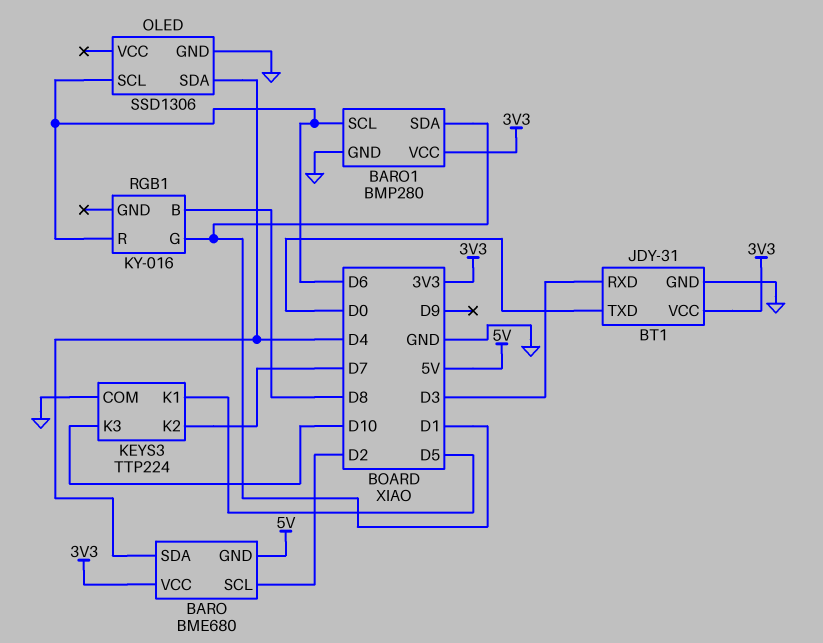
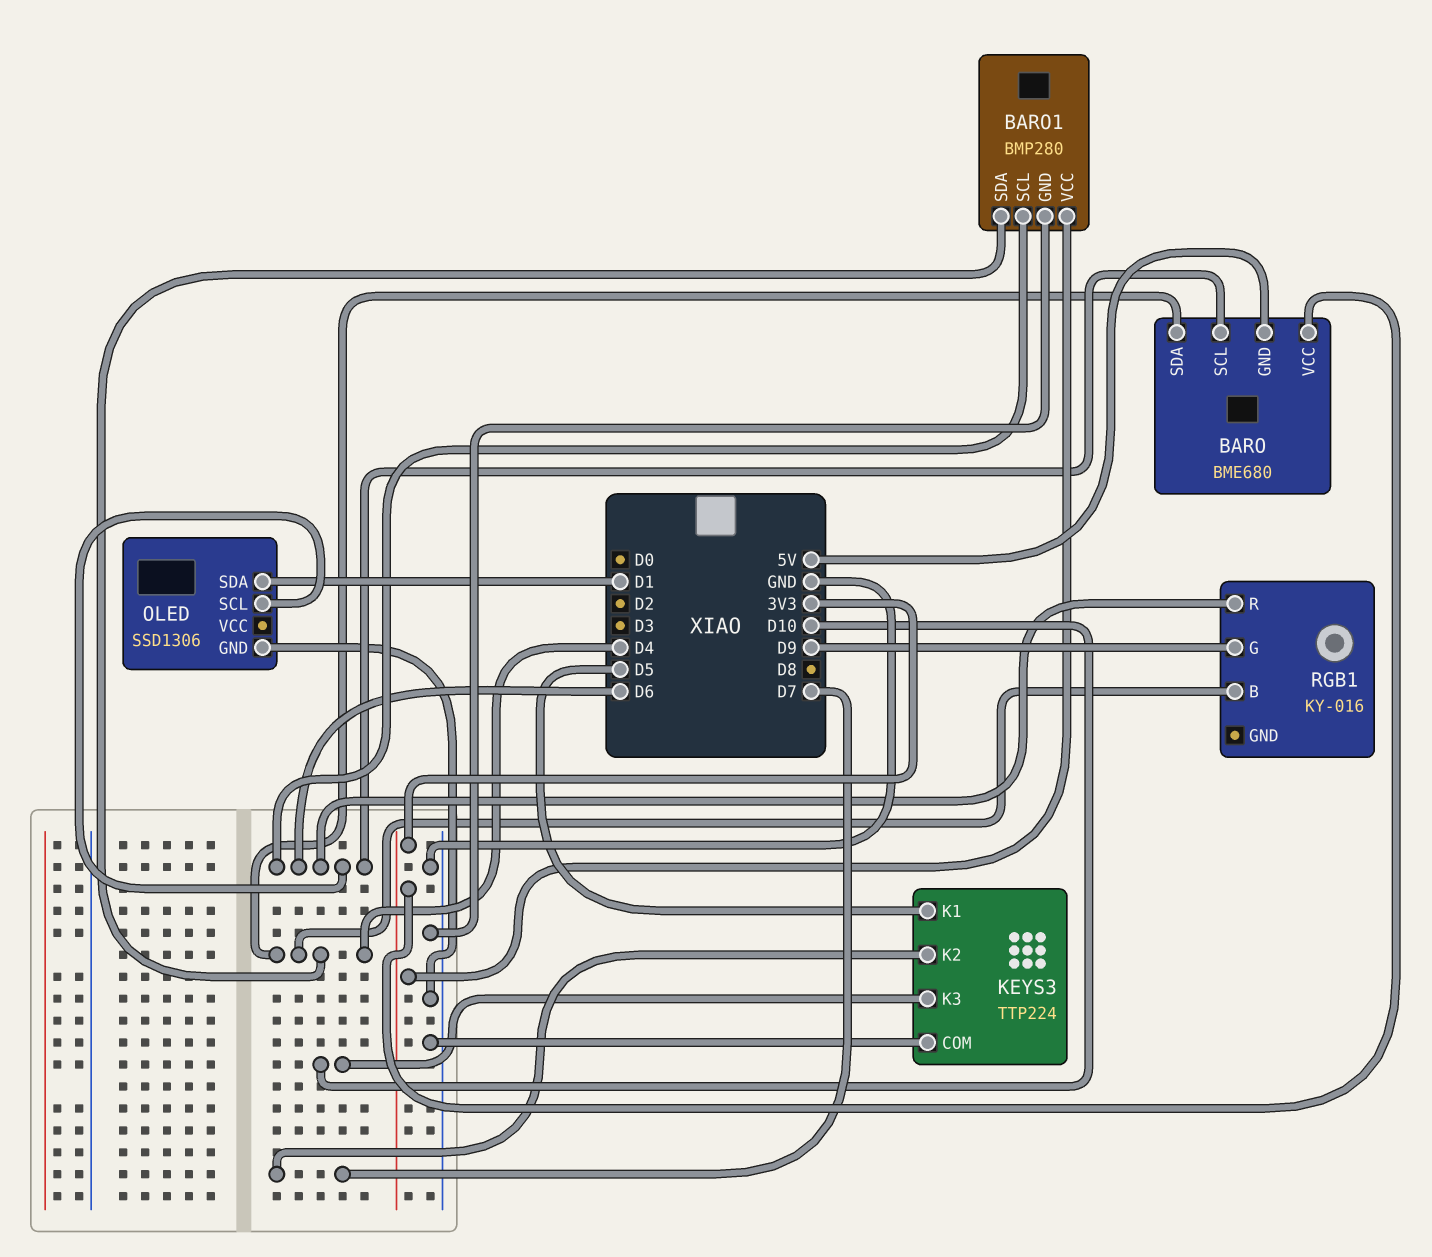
BARO pin SCL: D2 -> D6
BARO1 pin SDA: D1 -> D4
BT1: JDY-31 -> none
BT1 pin GND: GND -> none
BT1 pin RXD: D3 -> none
BT1 pin TXD: D0 -> none
BT1 pin VCC: 3V3 -> none
OLED pin SDA: D4 -> D1
RGB1 pin B: D8 -> D4
RGB1 pin G: D1 -> D9

